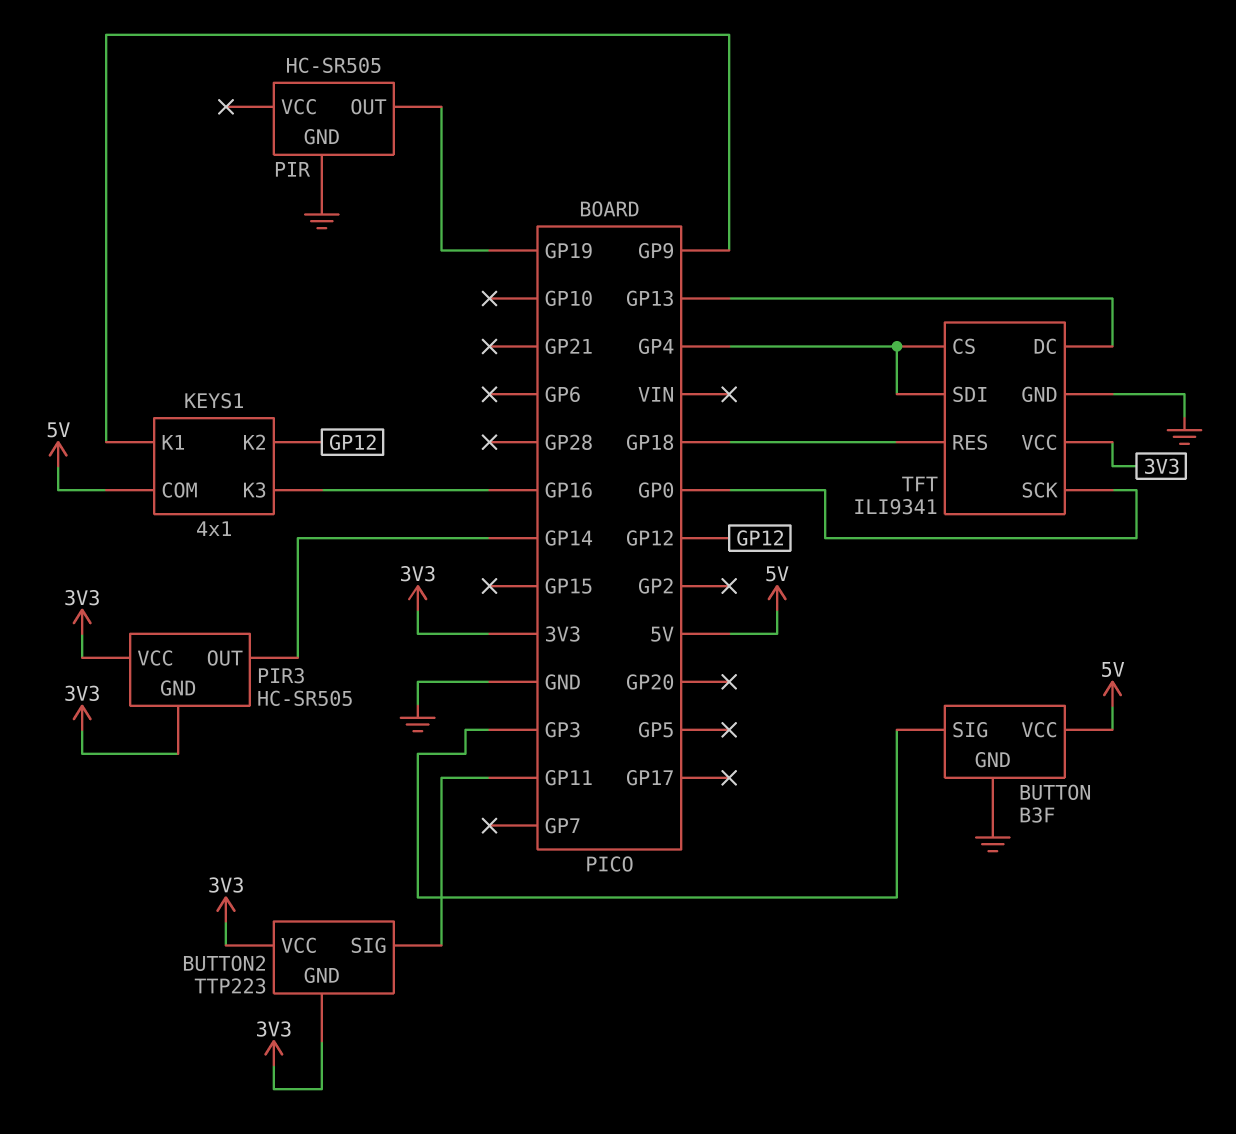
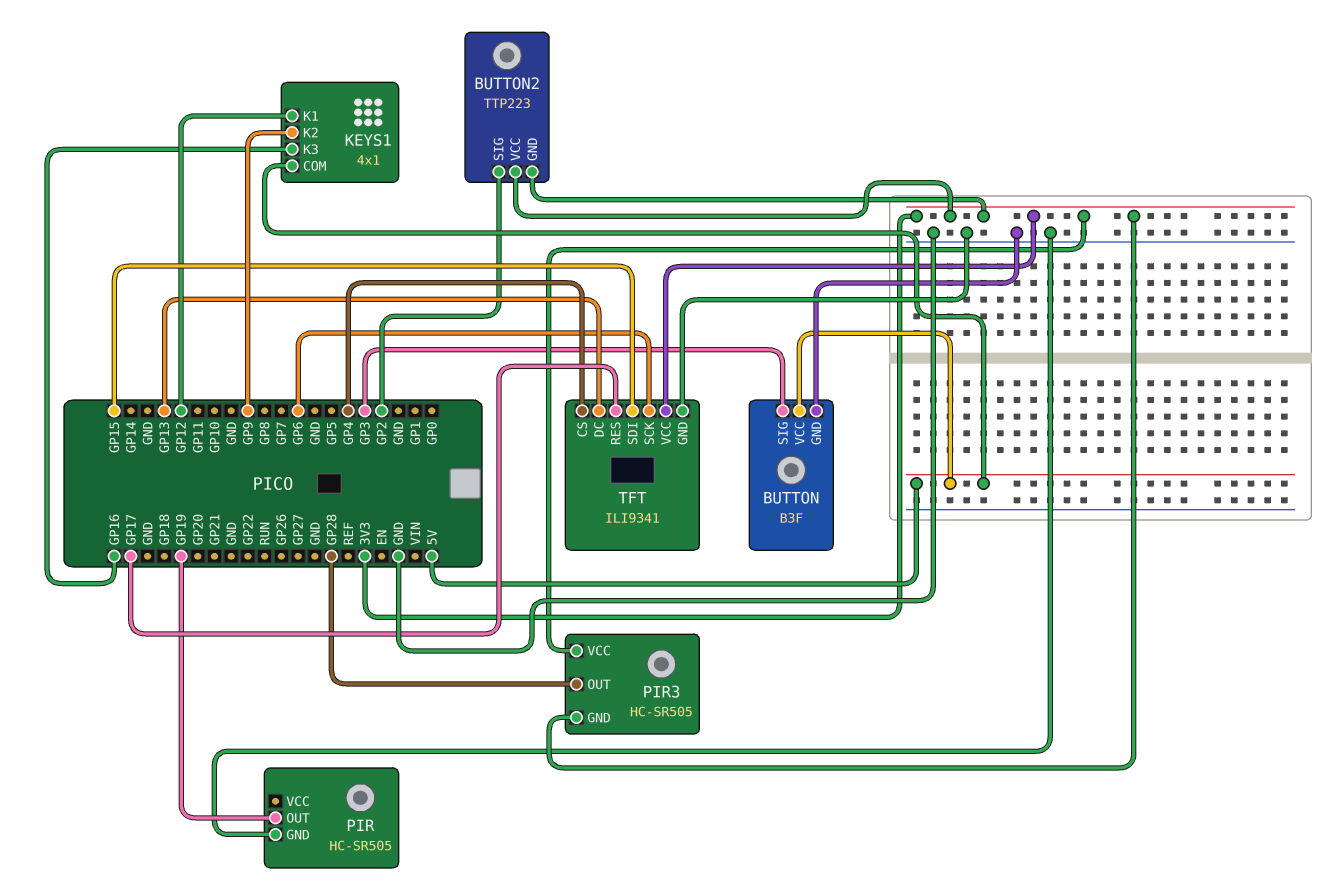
BUTTON2 pin SIG: GP11 -> GP2
KEYS1 pin K1: GP9 -> GP12
KEYS1 pin K2: GP12 -> GP9
PIR3 pin OUT: GP14 -> GP28
TFT pin RES: GP18 -> GP17
TFT pin SCK: GP0 -> GP6
TFT pin SDI: GP4 -> GP15

